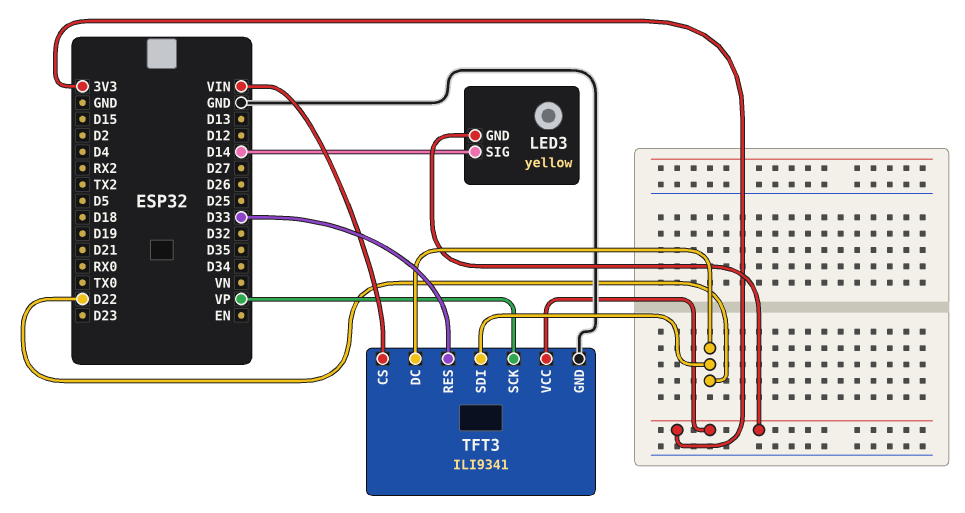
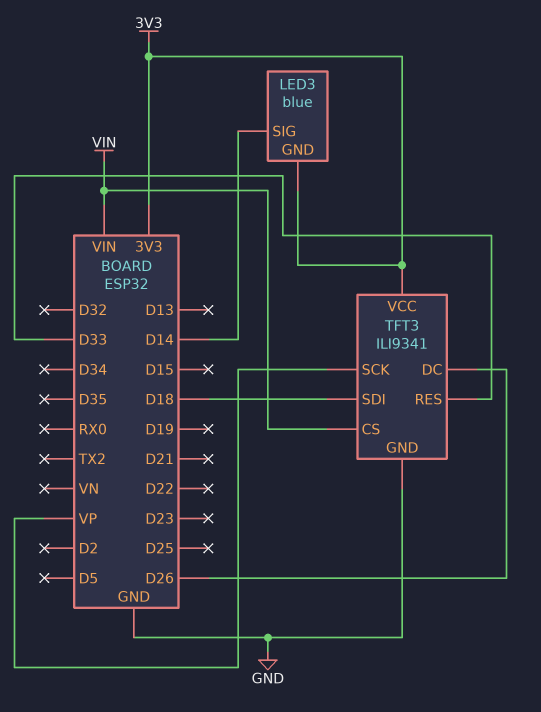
LED3: yellow -> blue
TFT3 pin DC: D22 -> D26
TFT3 pin SDI: D22 -> D18

